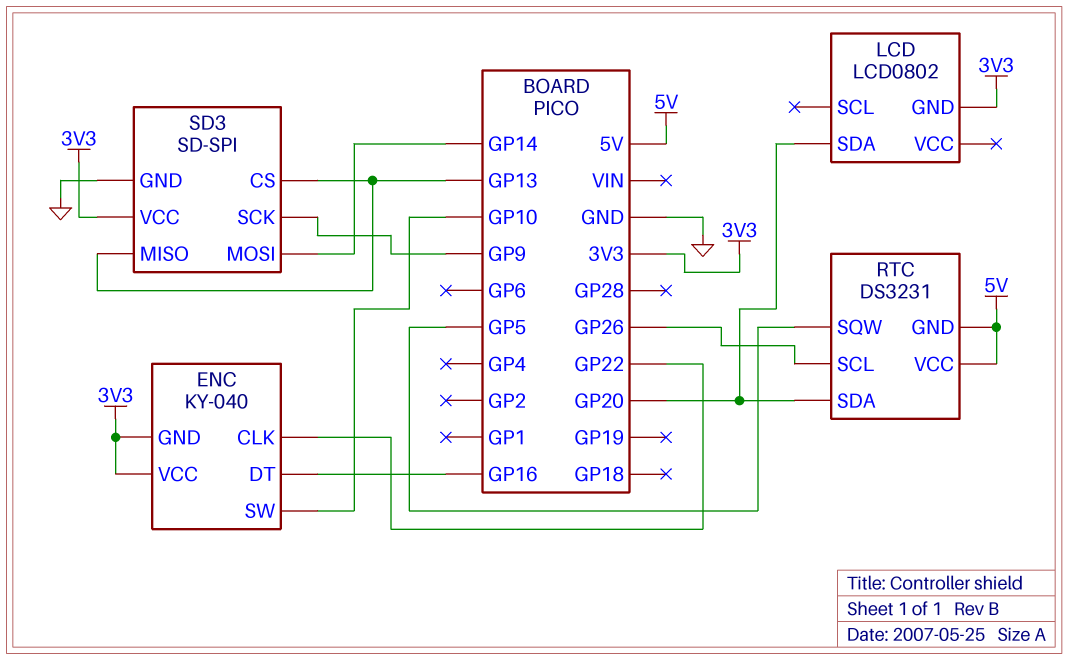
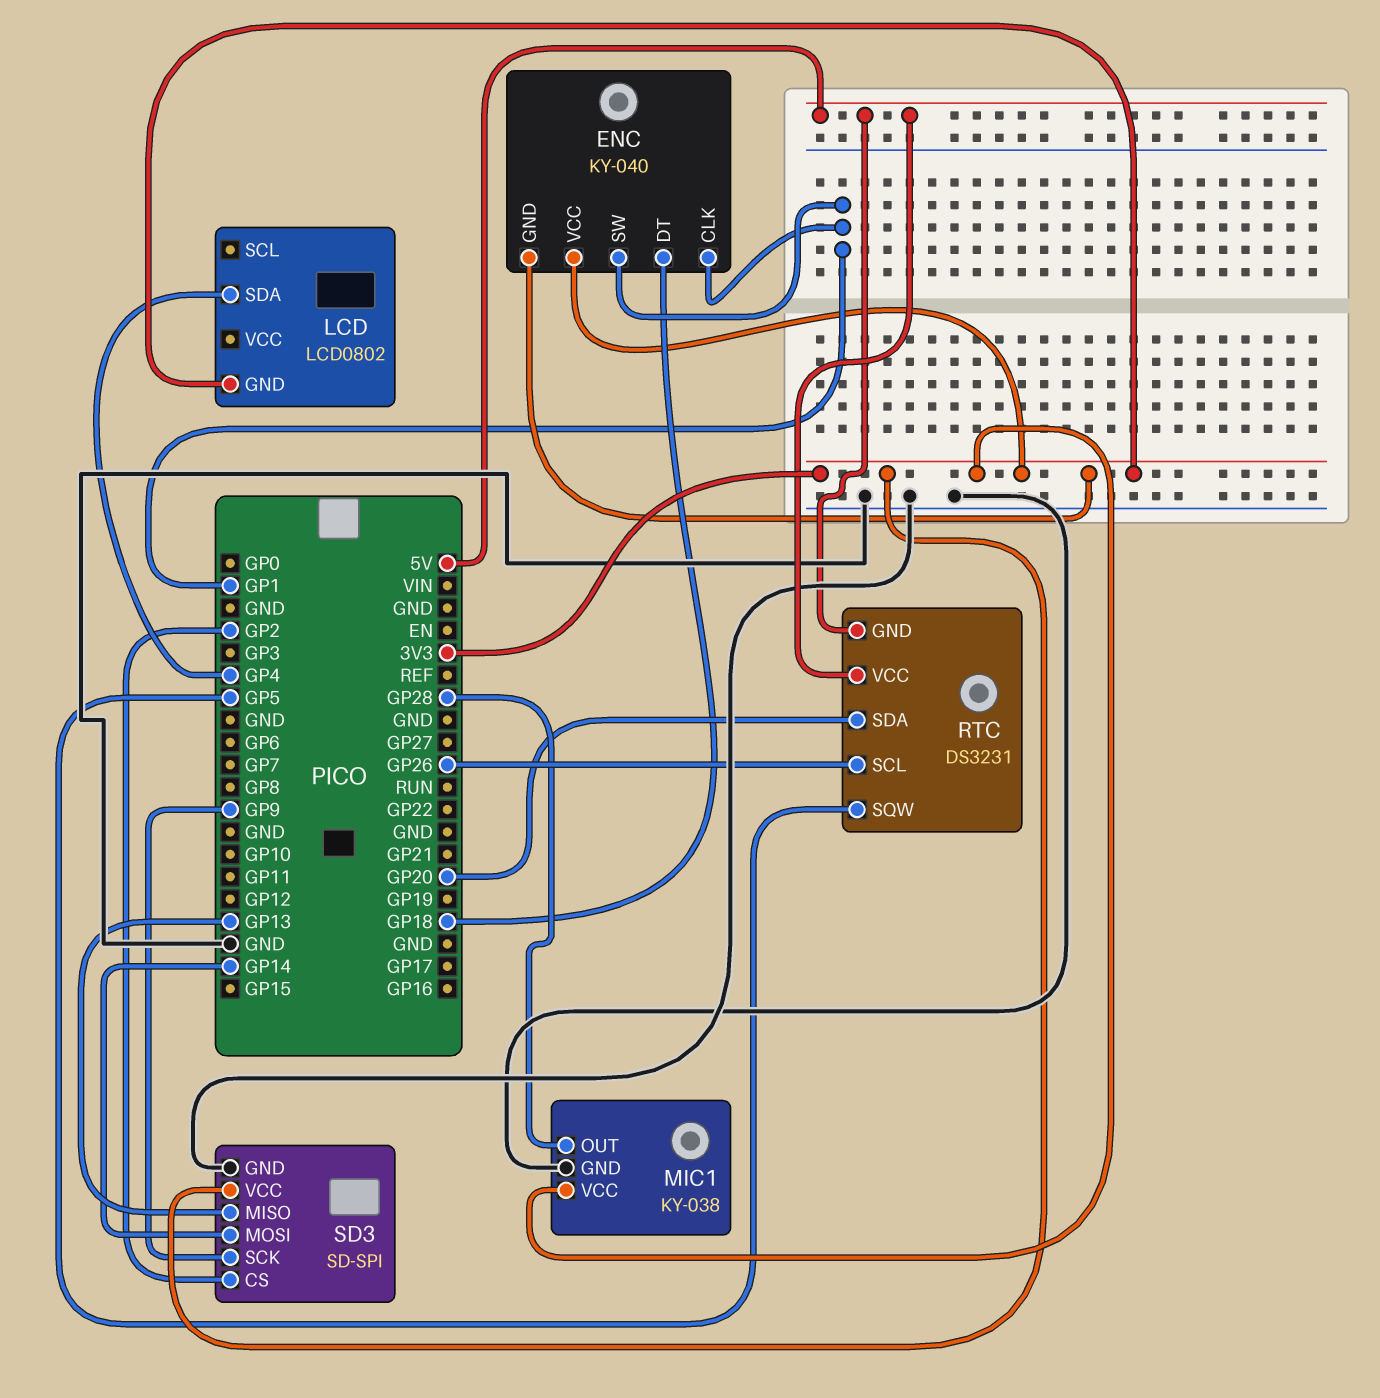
ENC pin CLK: GP22 -> GP1
ENC pin DT: GP16 -> GP18
ENC pin SW: GP10 -> GP1
LCD pin SDA: GP20 -> GP4
MIC1: none -> KY-038
MIC1 pin GND: none -> GND
MIC1 pin OUT: none -> GP28
MIC1 pin VCC: none -> 3V3
SD3 pin CS: GP13 -> GP2

